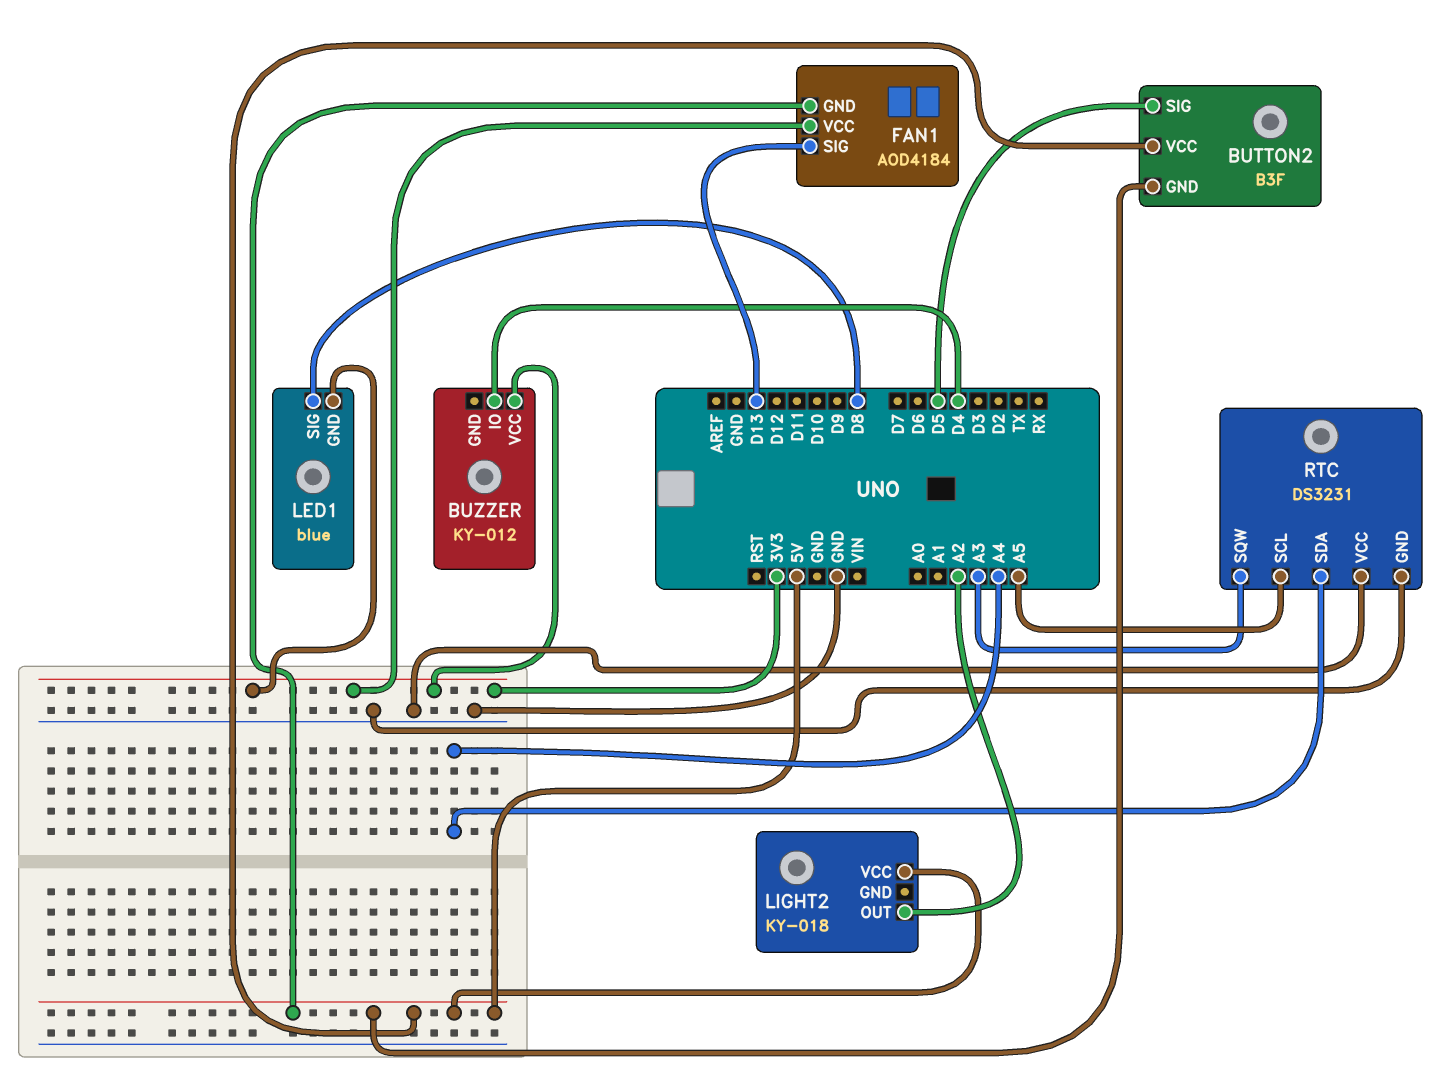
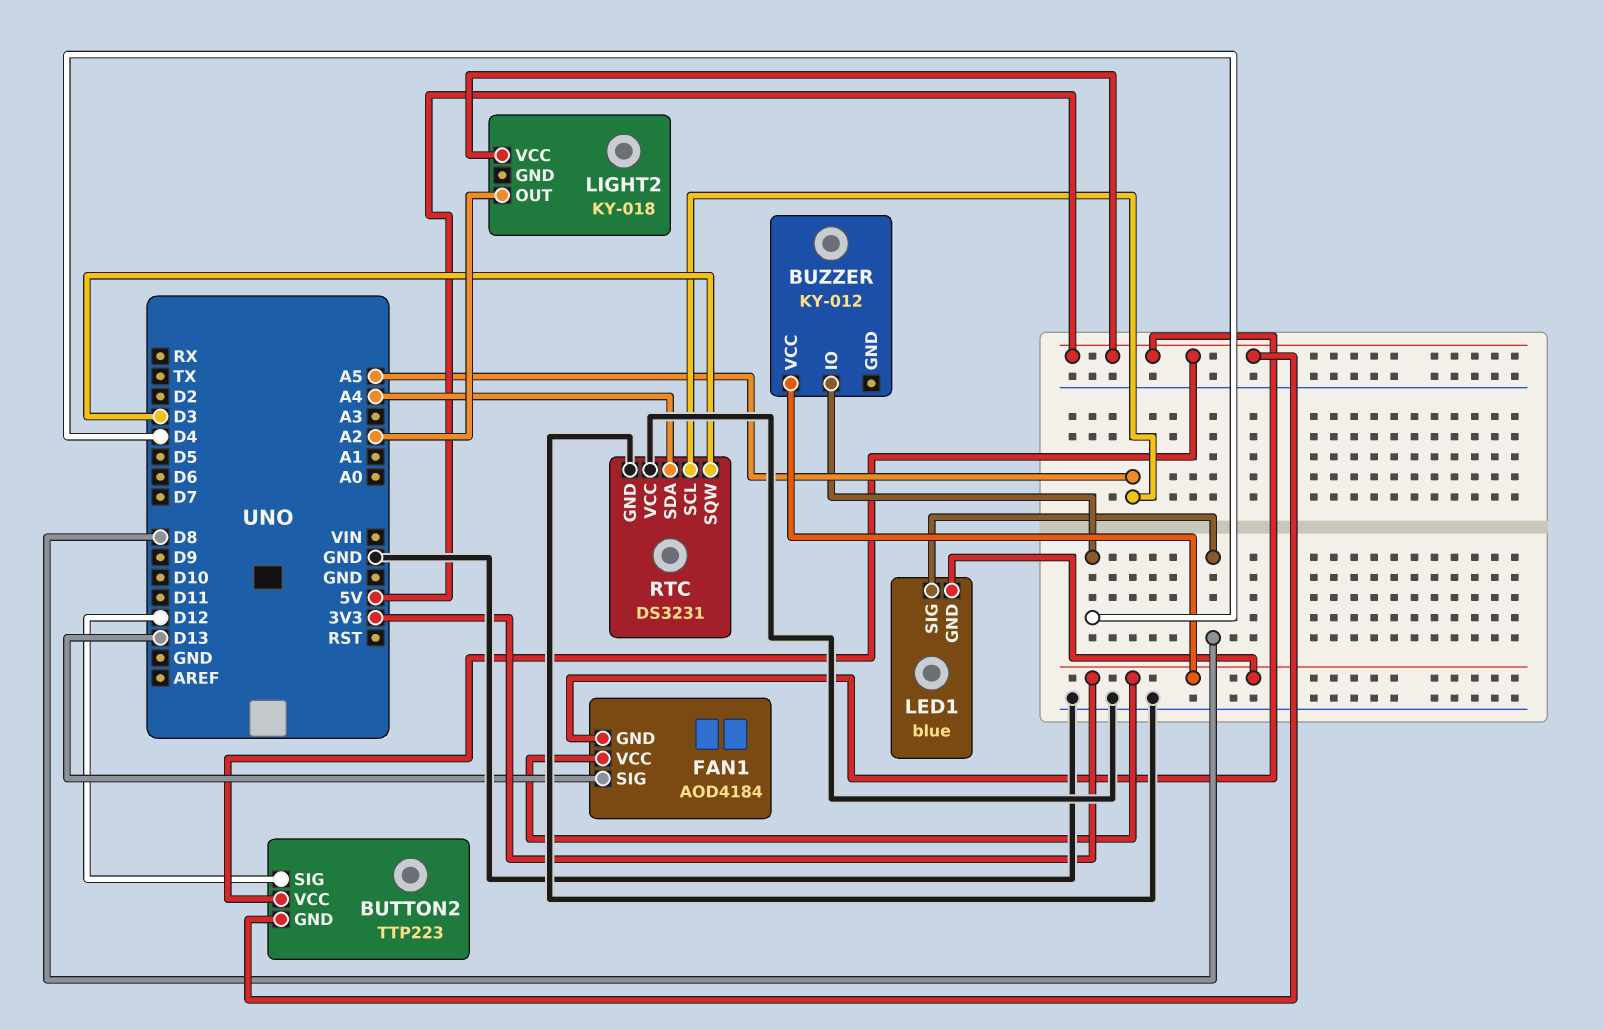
BUTTON2: B3F -> TTP223
BUTTON2 pin SIG: D5 -> D12
RTC pin SQW: A3 -> D3

